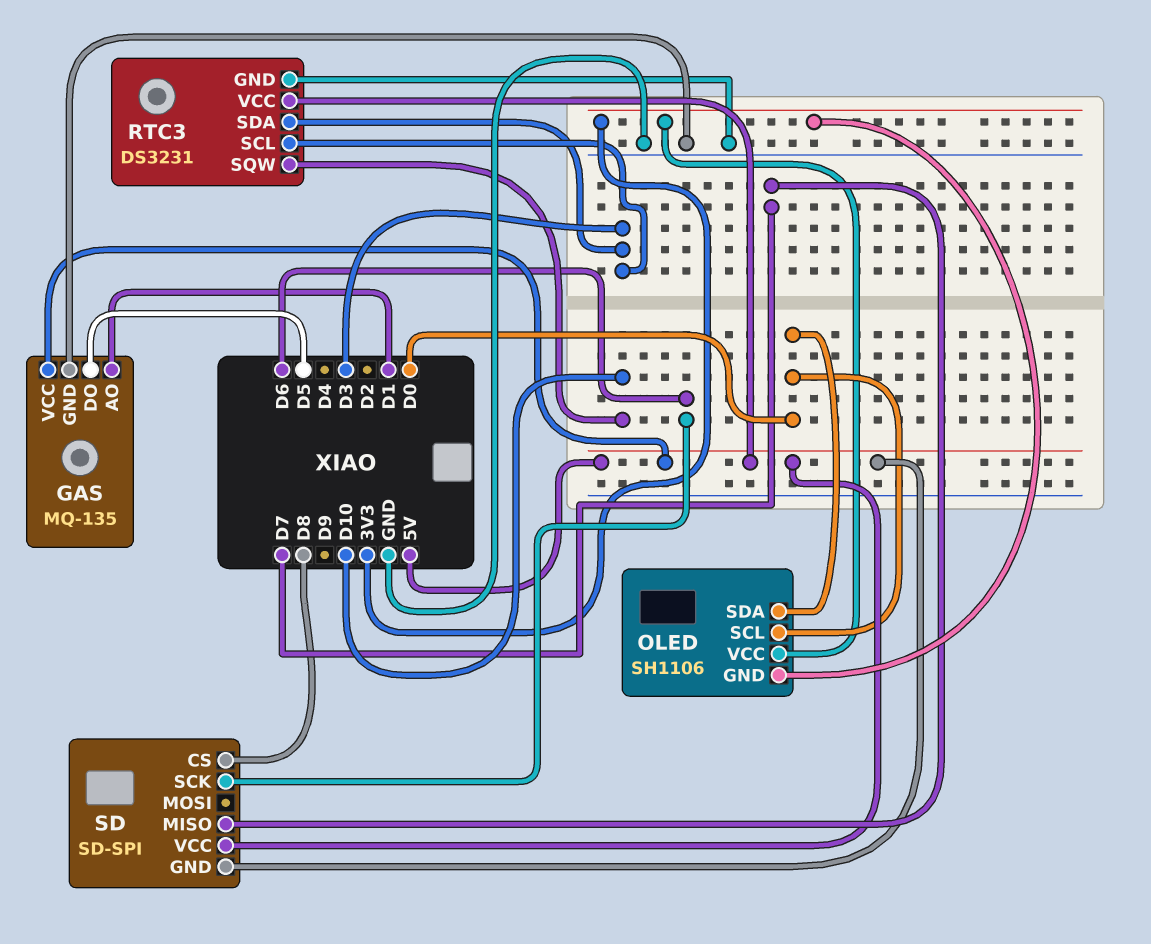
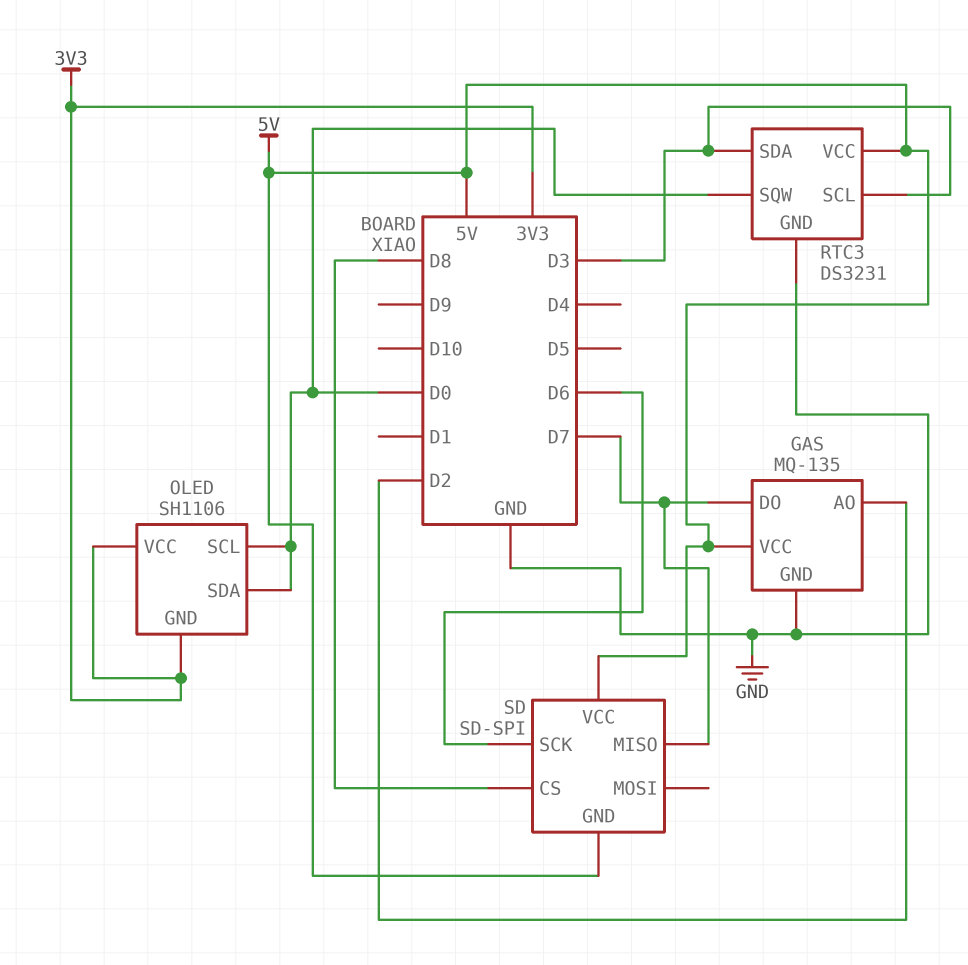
GAS pin AO: D1 -> D2
GAS pin DO: D5 -> D7
RTC3 pin SQW: D10 -> D0

